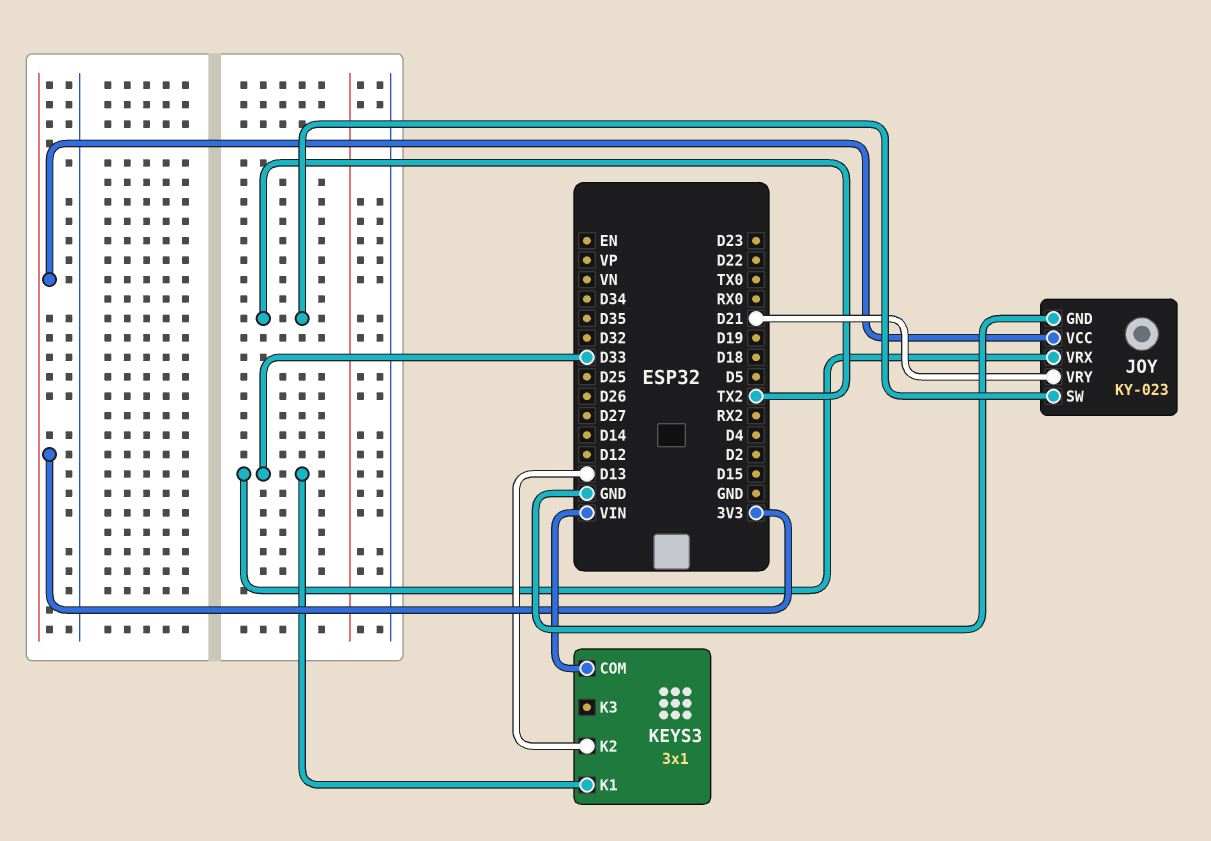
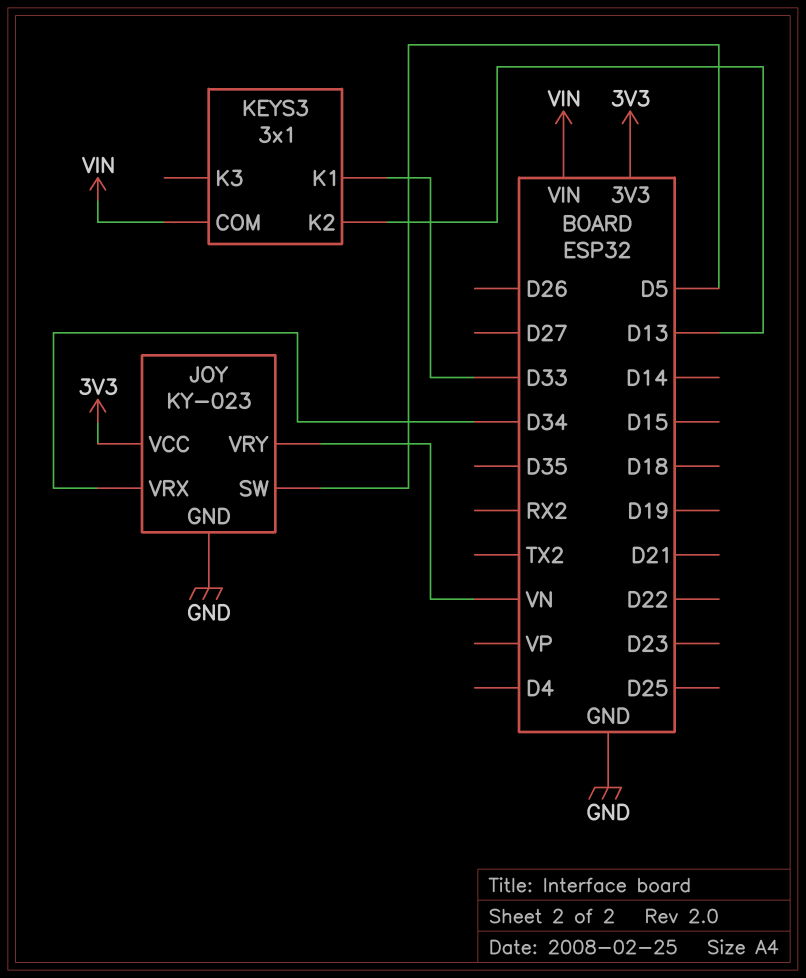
JOY pin SW: TX2 -> D5
JOY pin VRX: D33 -> D34
JOY pin VRY: D21 -> VN

